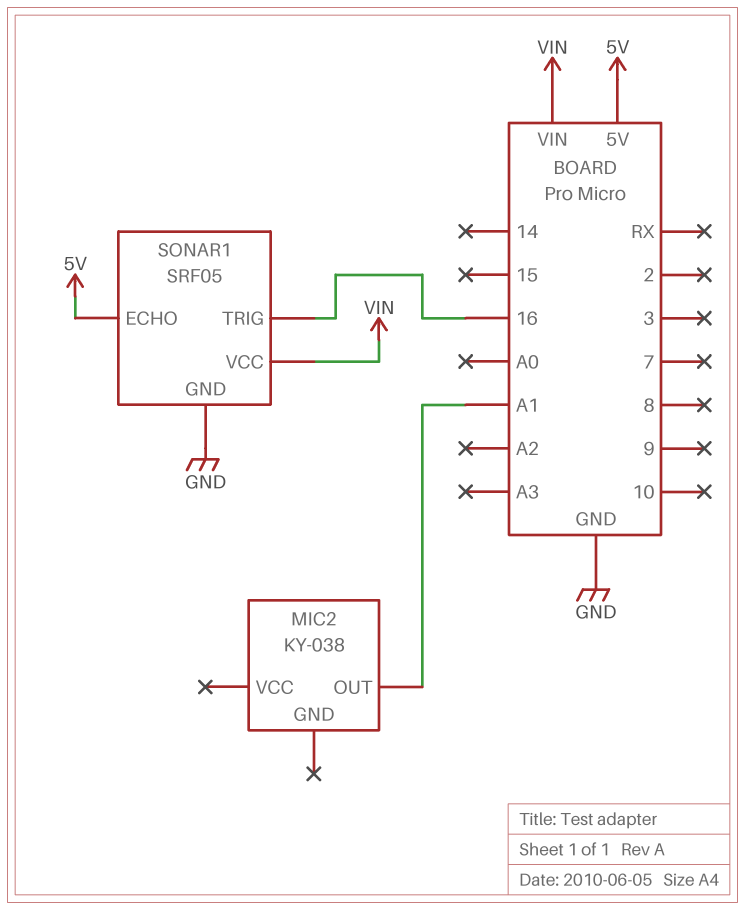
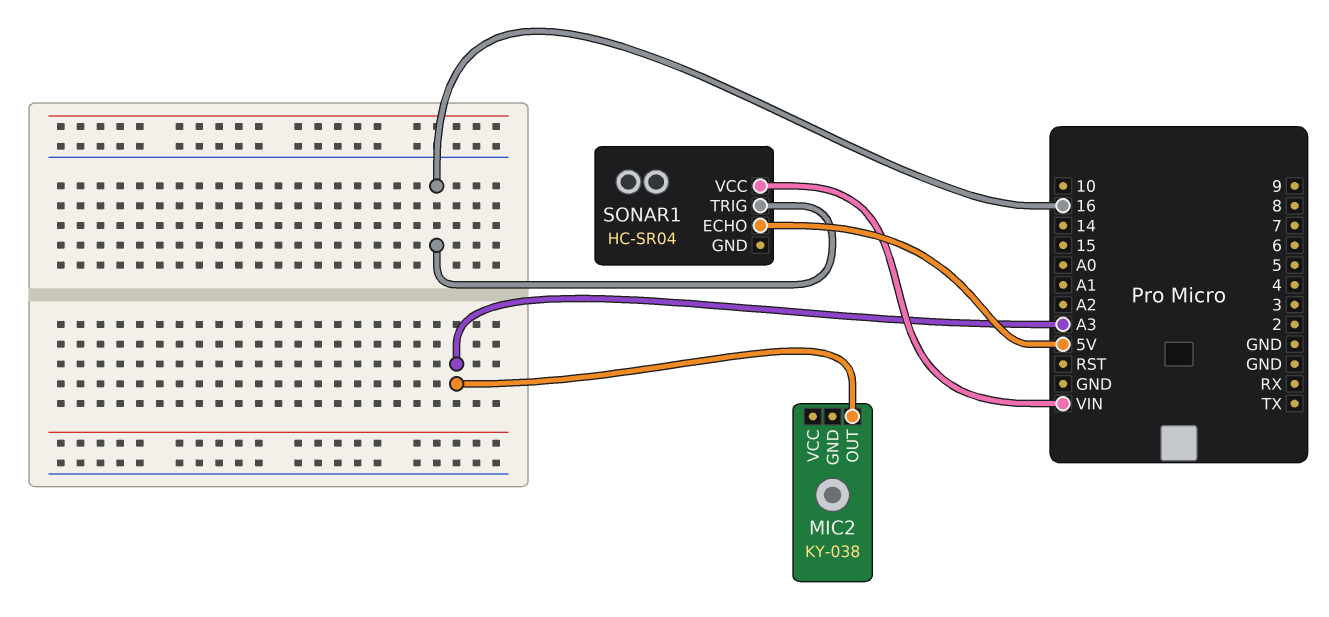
MIC2 pin OUT: A1 -> A3
SONAR1: SRF05 -> HC-SR04
SONAR1 pin GND: GND -> none

